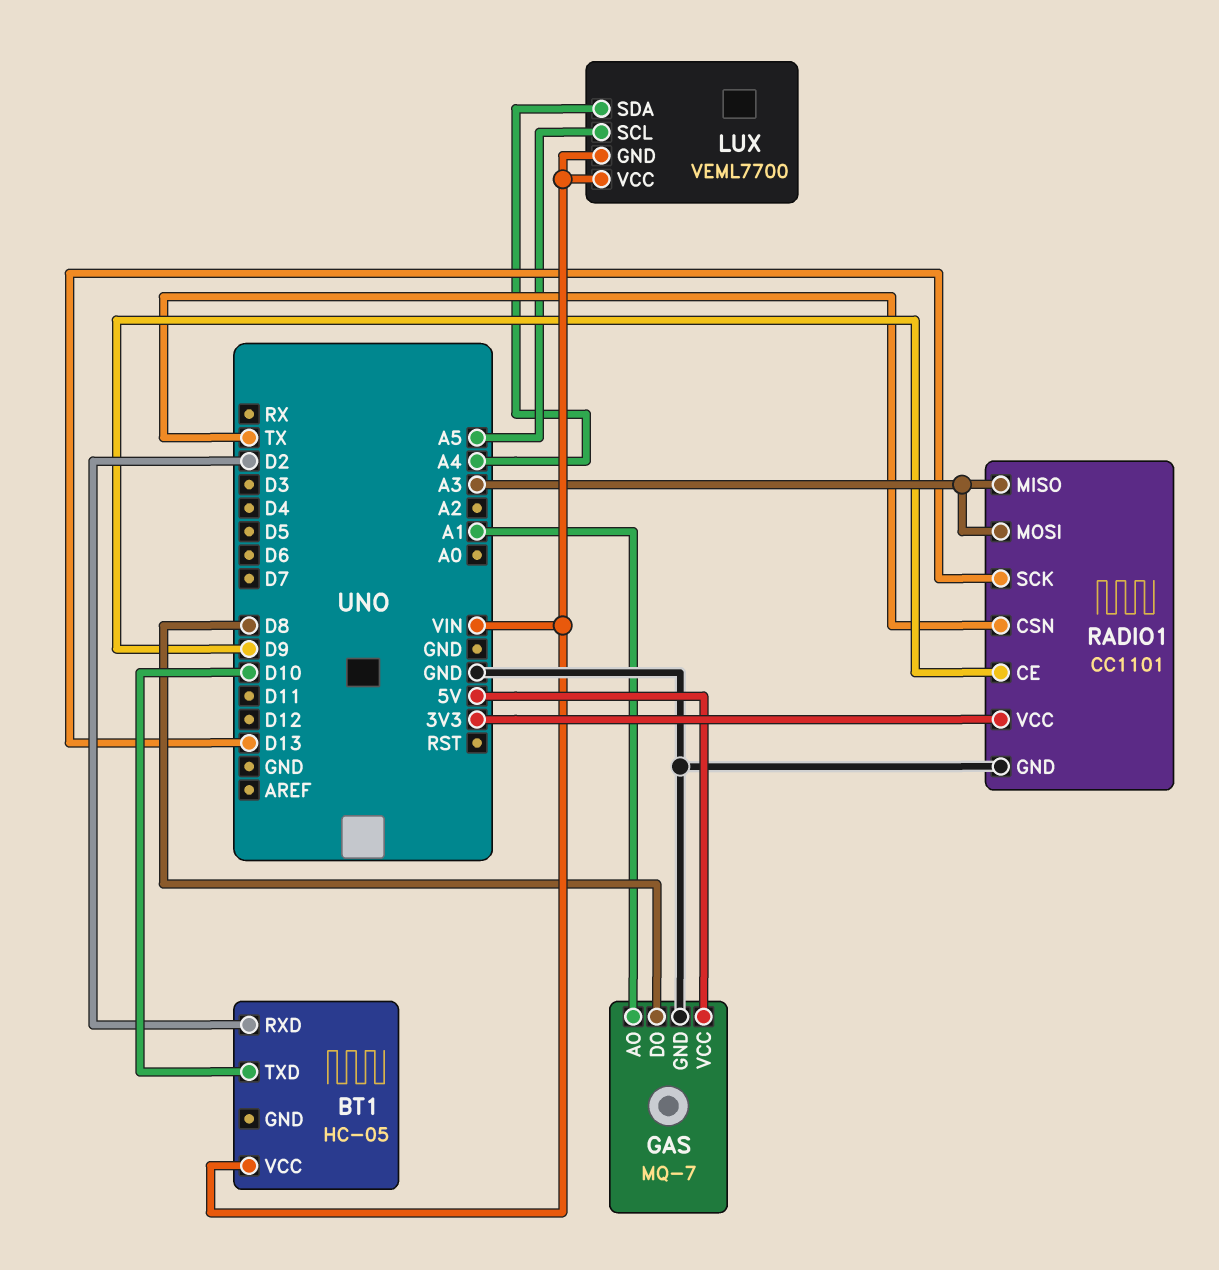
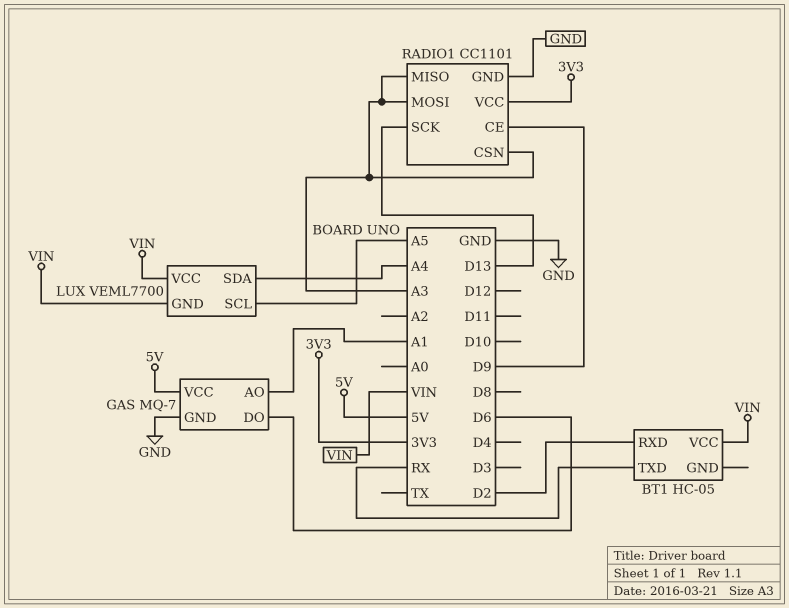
BT1 pin TXD: D10 -> RX
GAS pin DO: D8 -> D6
RADIO1 pin CSN: TX -> A3

